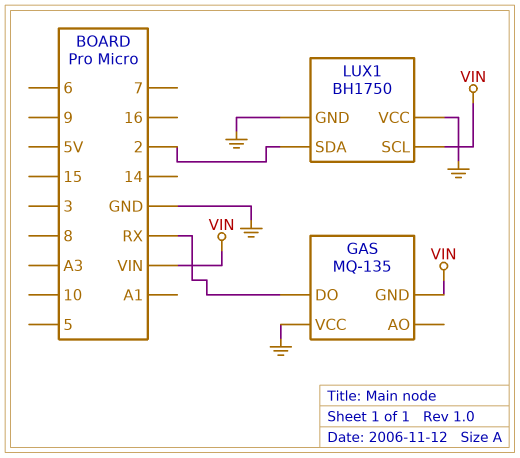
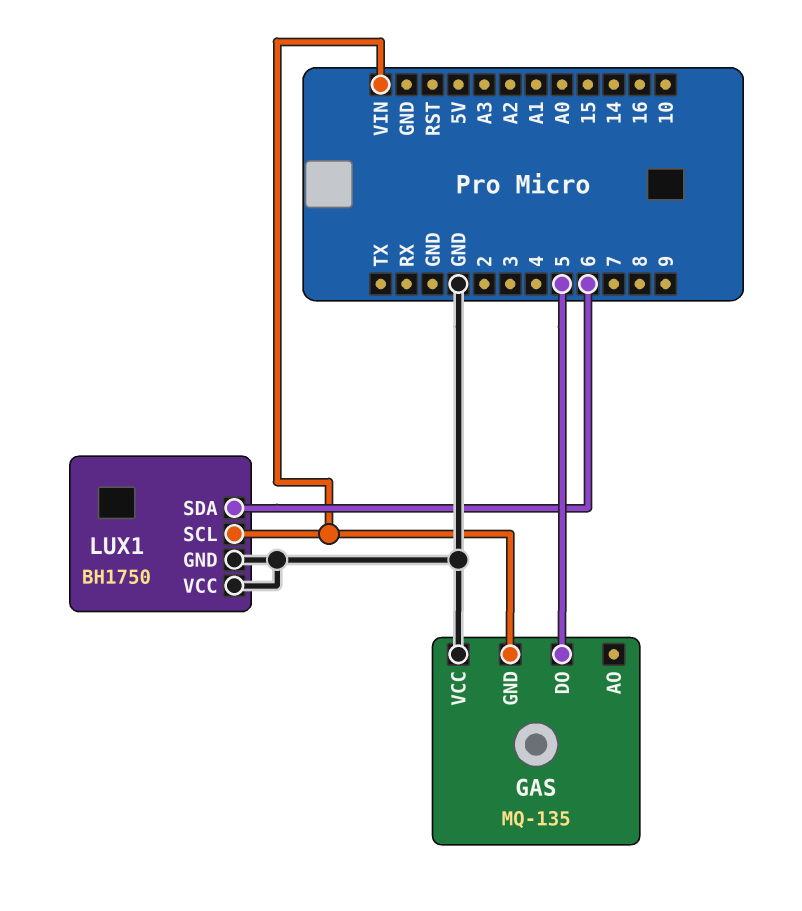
GAS pin DO: RX -> 5
LUX1 pin SDA: 2 -> 6

